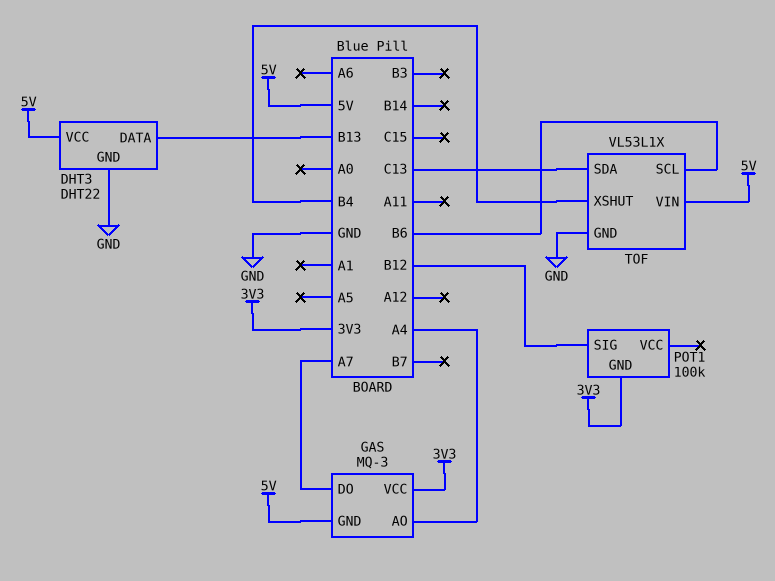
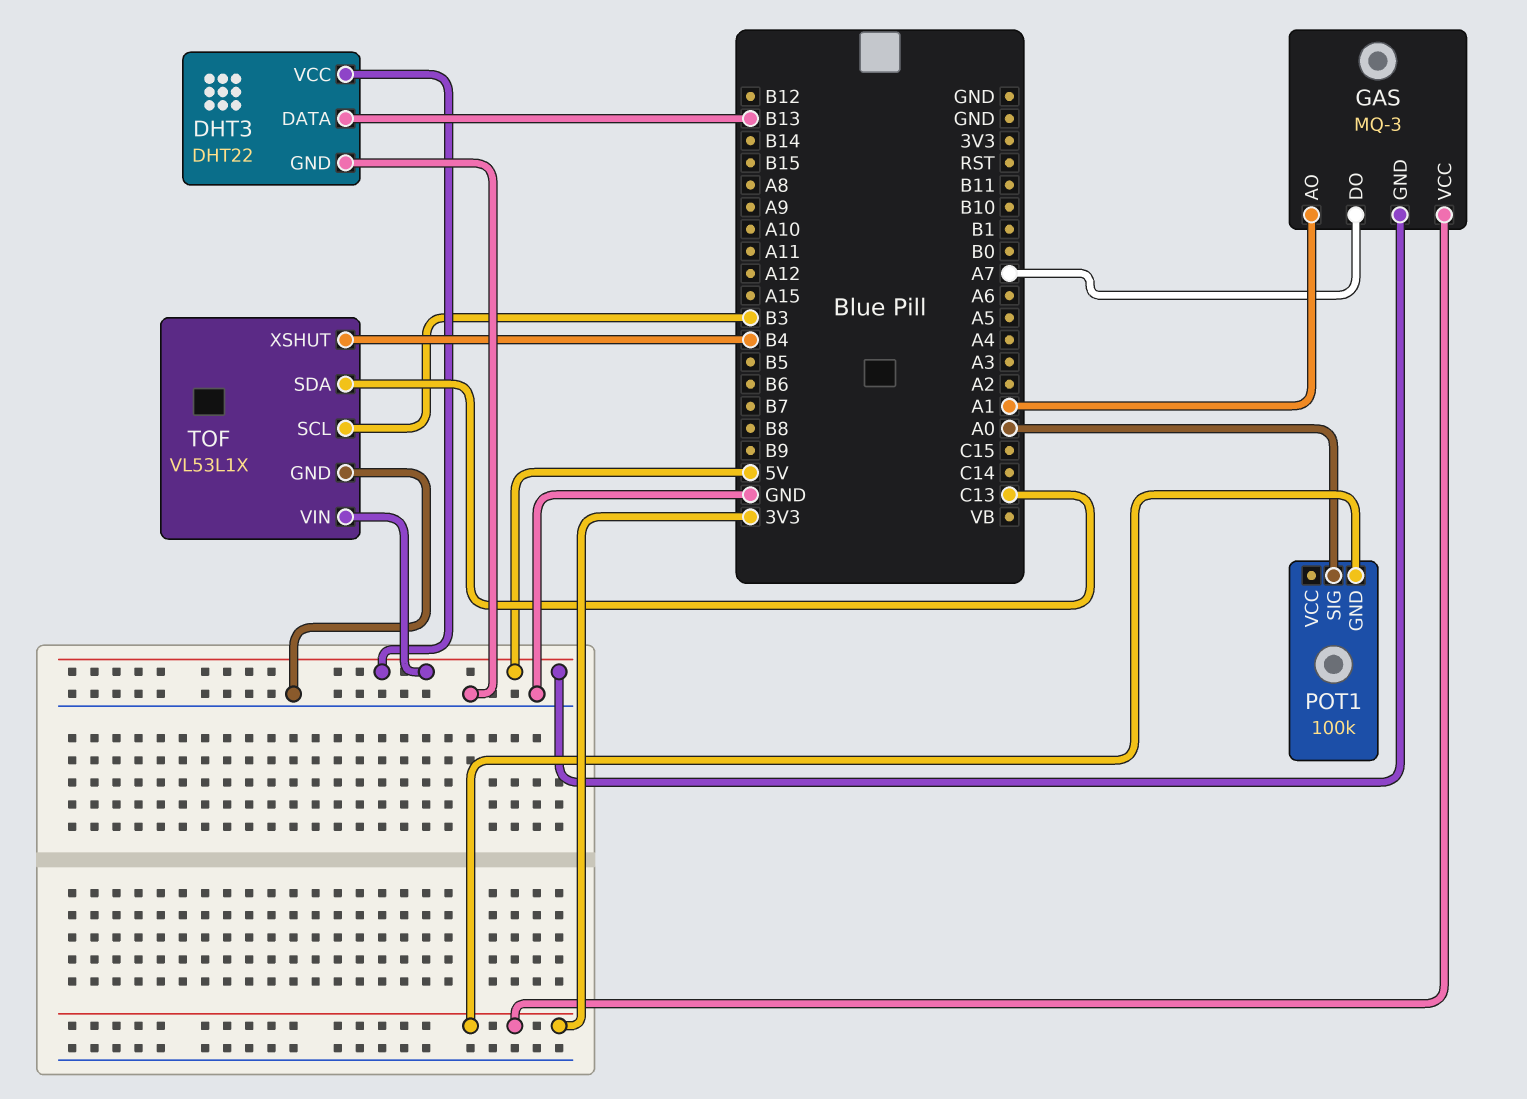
GAS pin AO: A4 -> A1
POT1 pin SIG: B12 -> A0
TOF pin SCL: B6 -> B3

